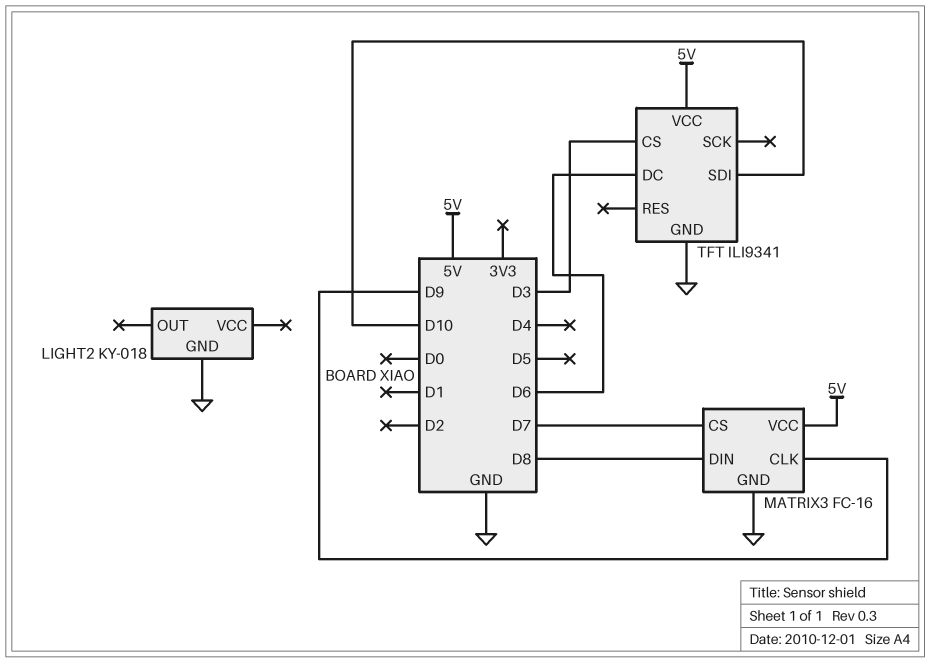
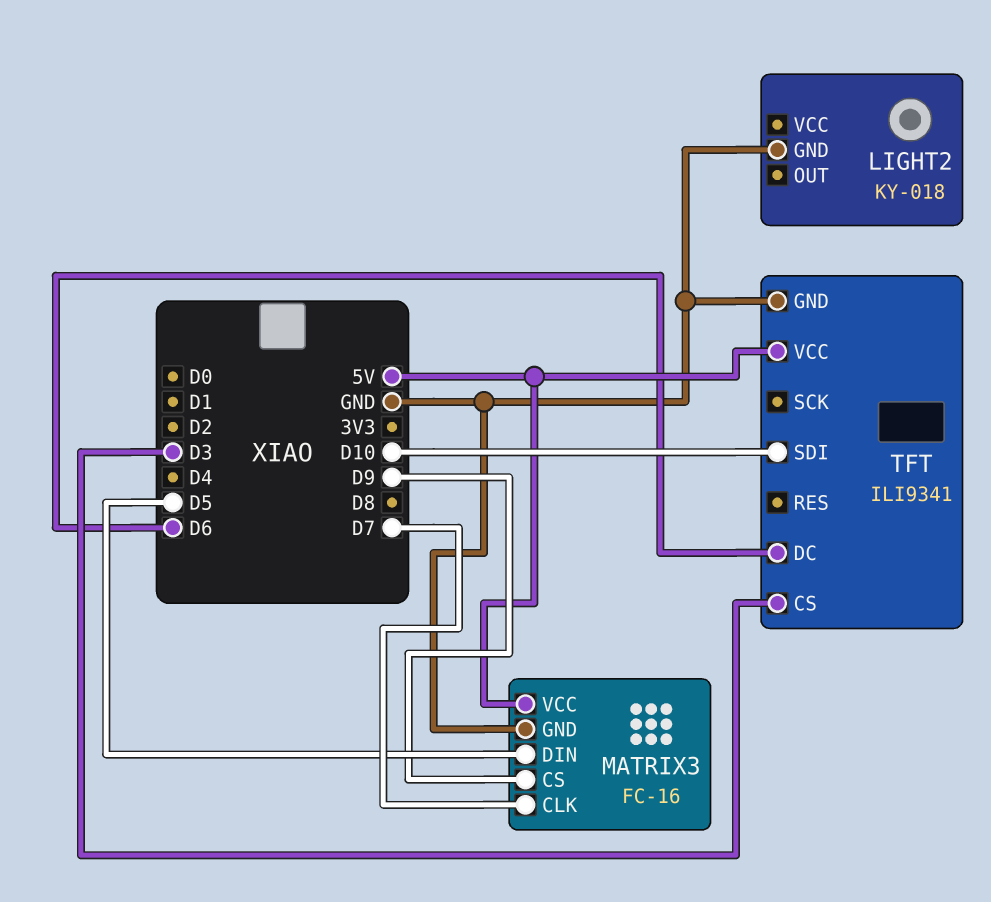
MATRIX3 pin CLK: D9 -> D7
MATRIX3 pin CS: D7 -> D9
MATRIX3 pin DIN: D8 -> D5

